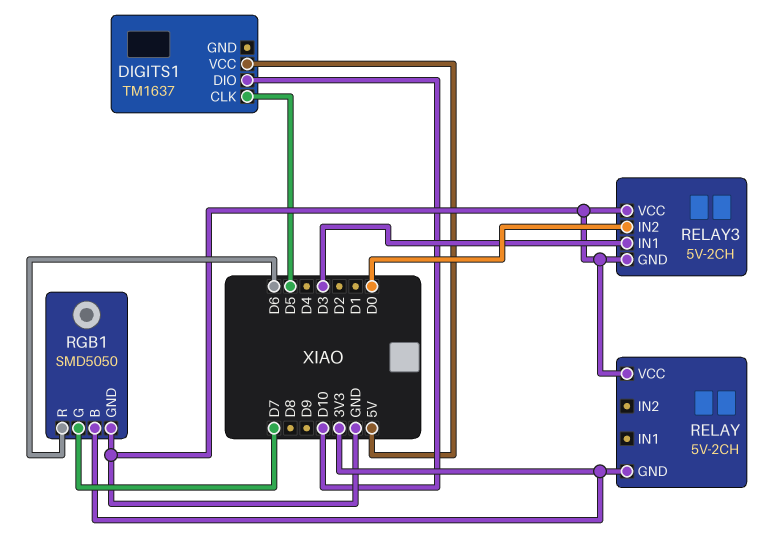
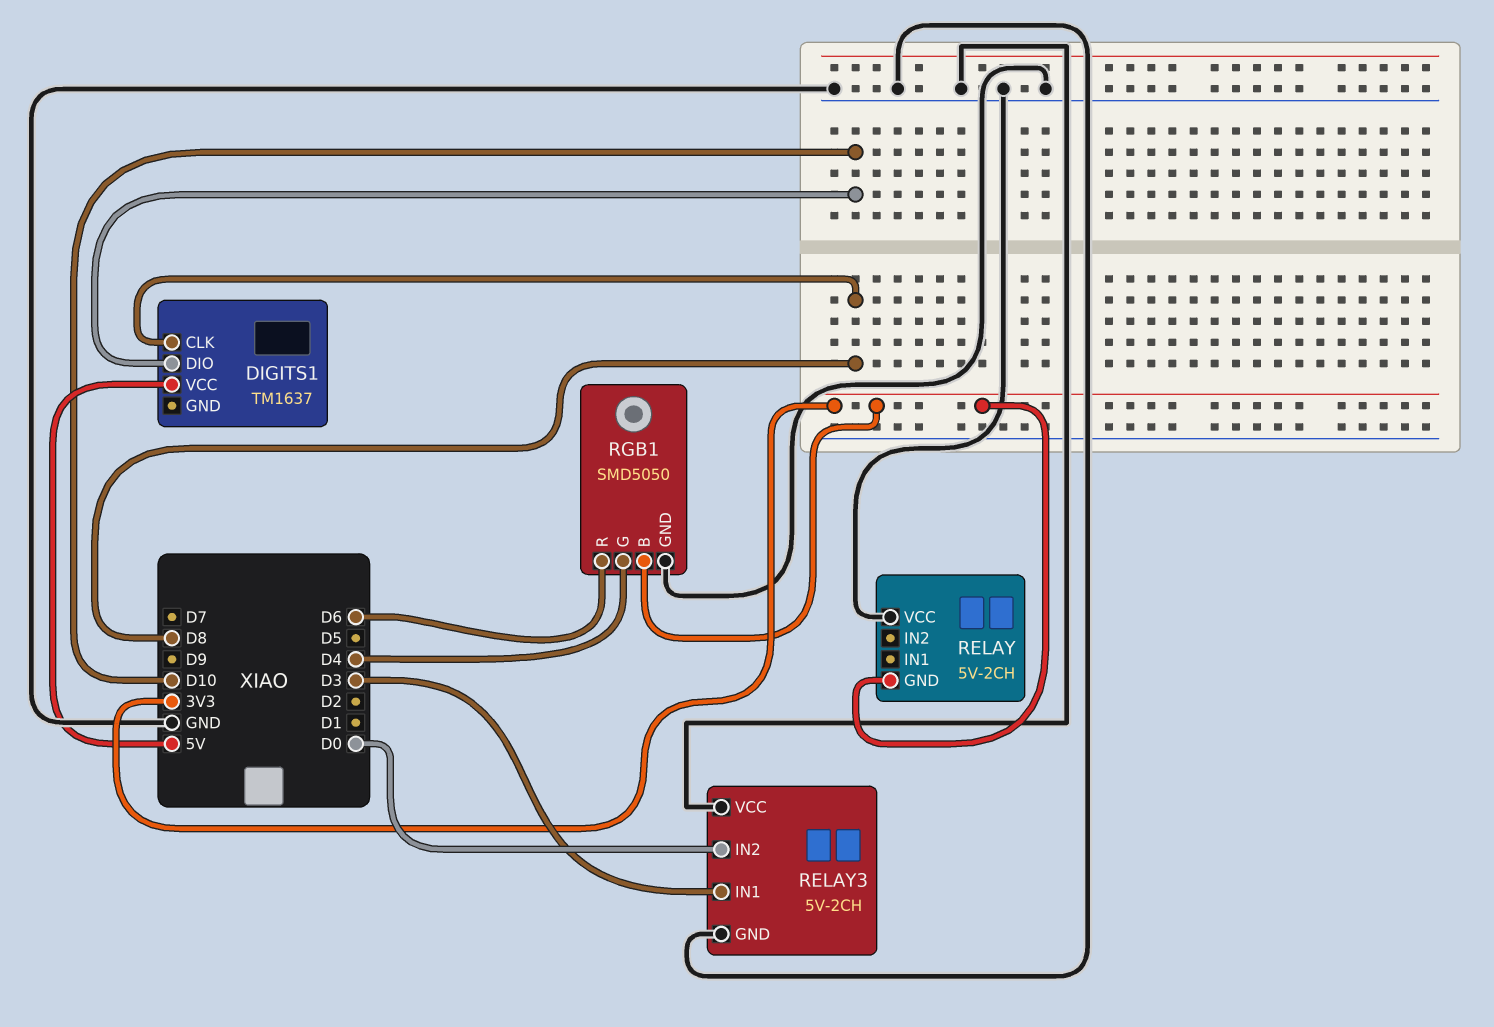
DIGITS1 pin CLK: D5 -> D8
RGB1 pin G: D7 -> D4

